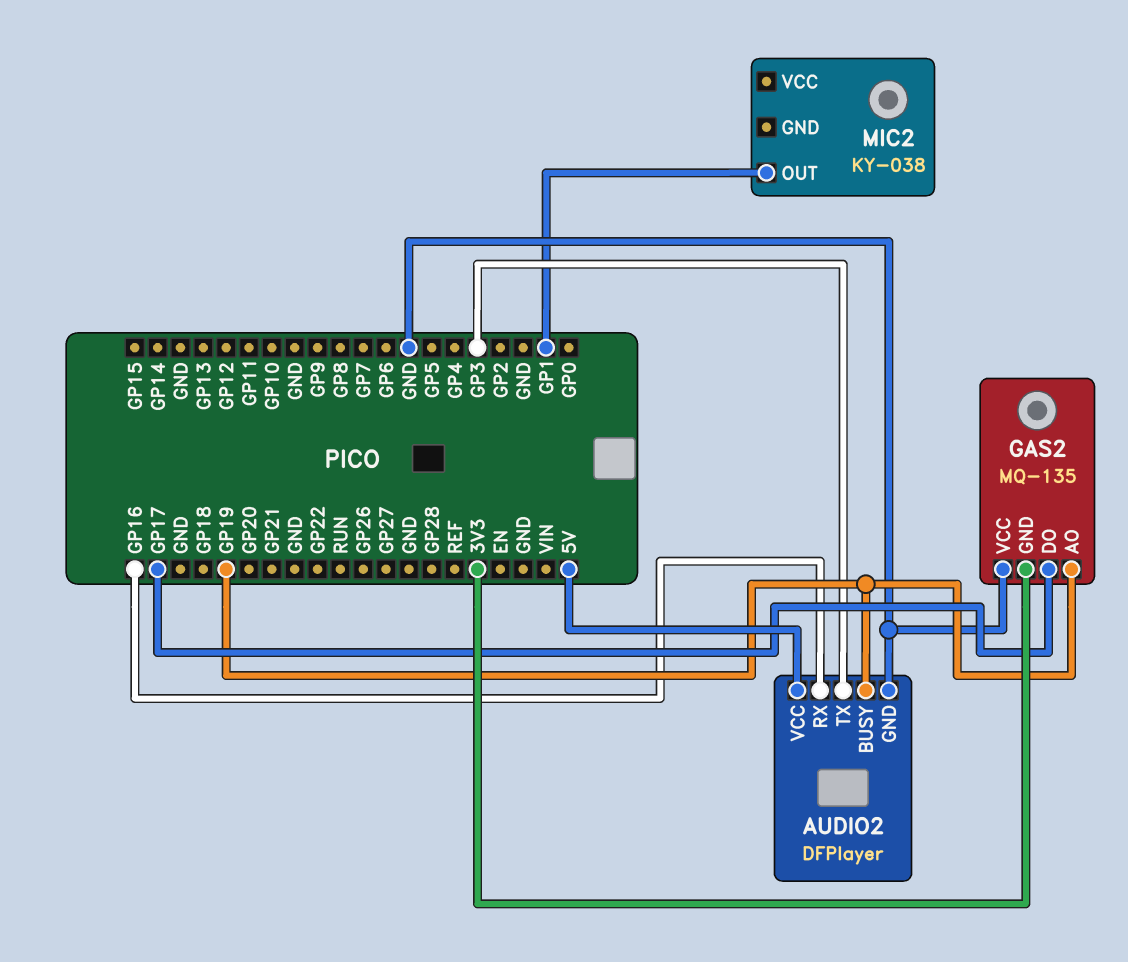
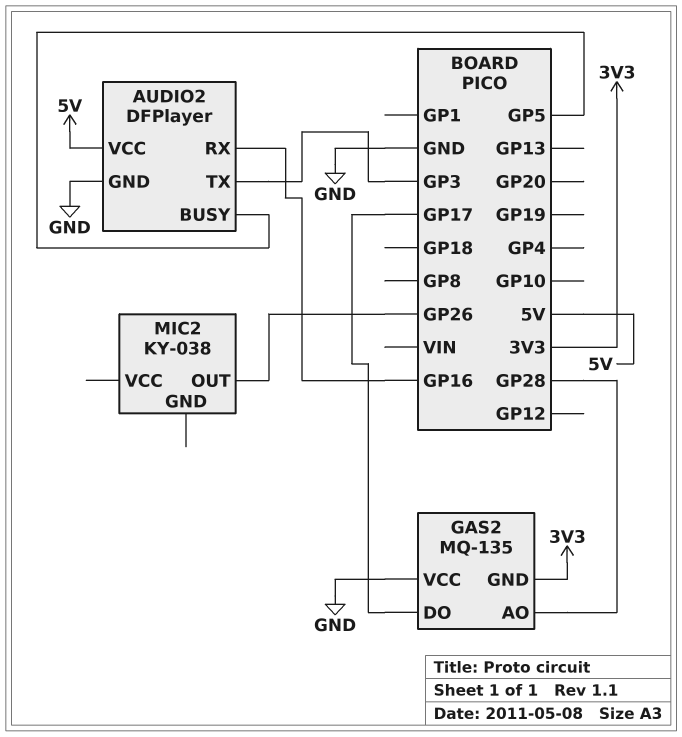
AUDIO2 pin BUSY: GP19 -> GP5
GAS2 pin AO: GP19 -> GP28
MIC2 pin OUT: GP1 -> GP26

